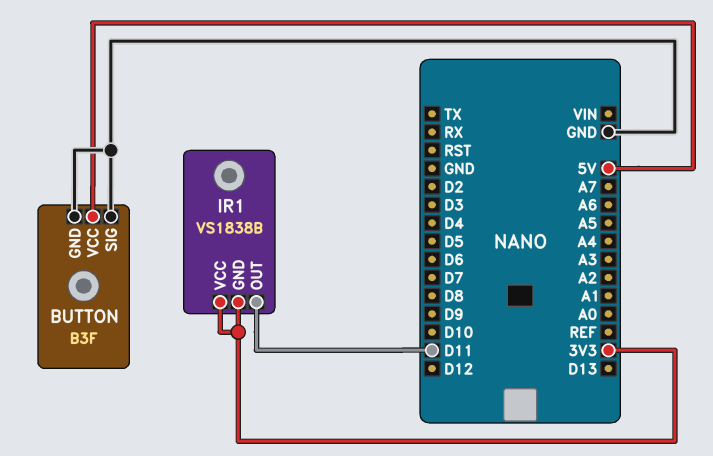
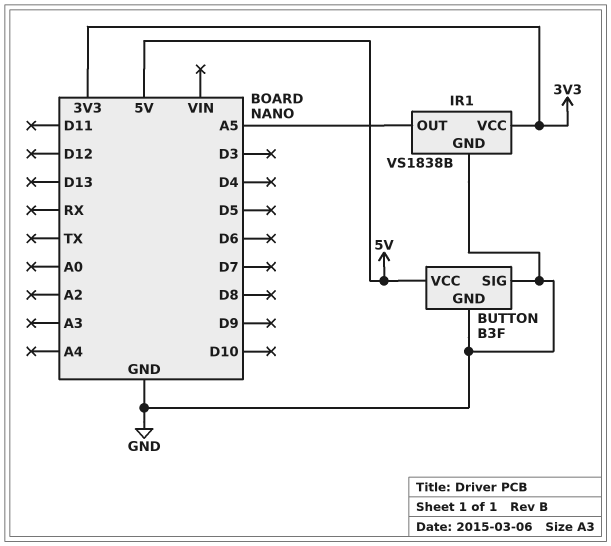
IR1 pin GND: 3V3 -> GND
IR1 pin OUT: D11 -> A5

